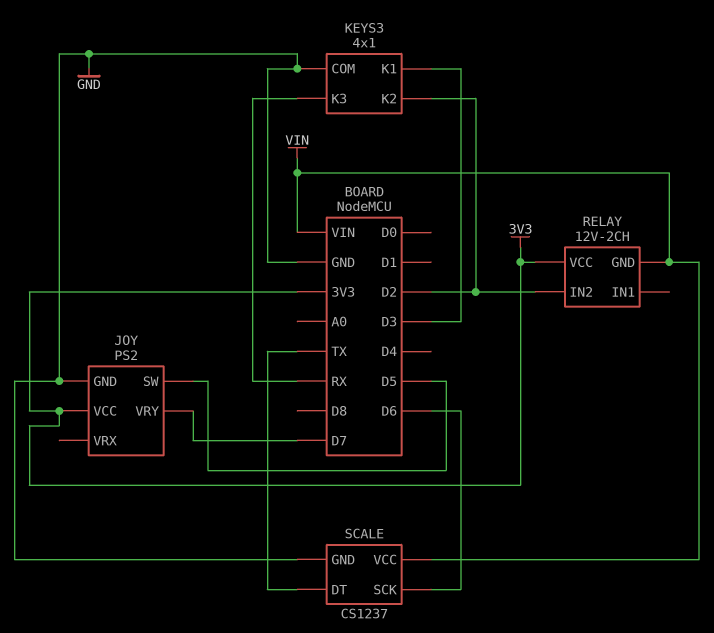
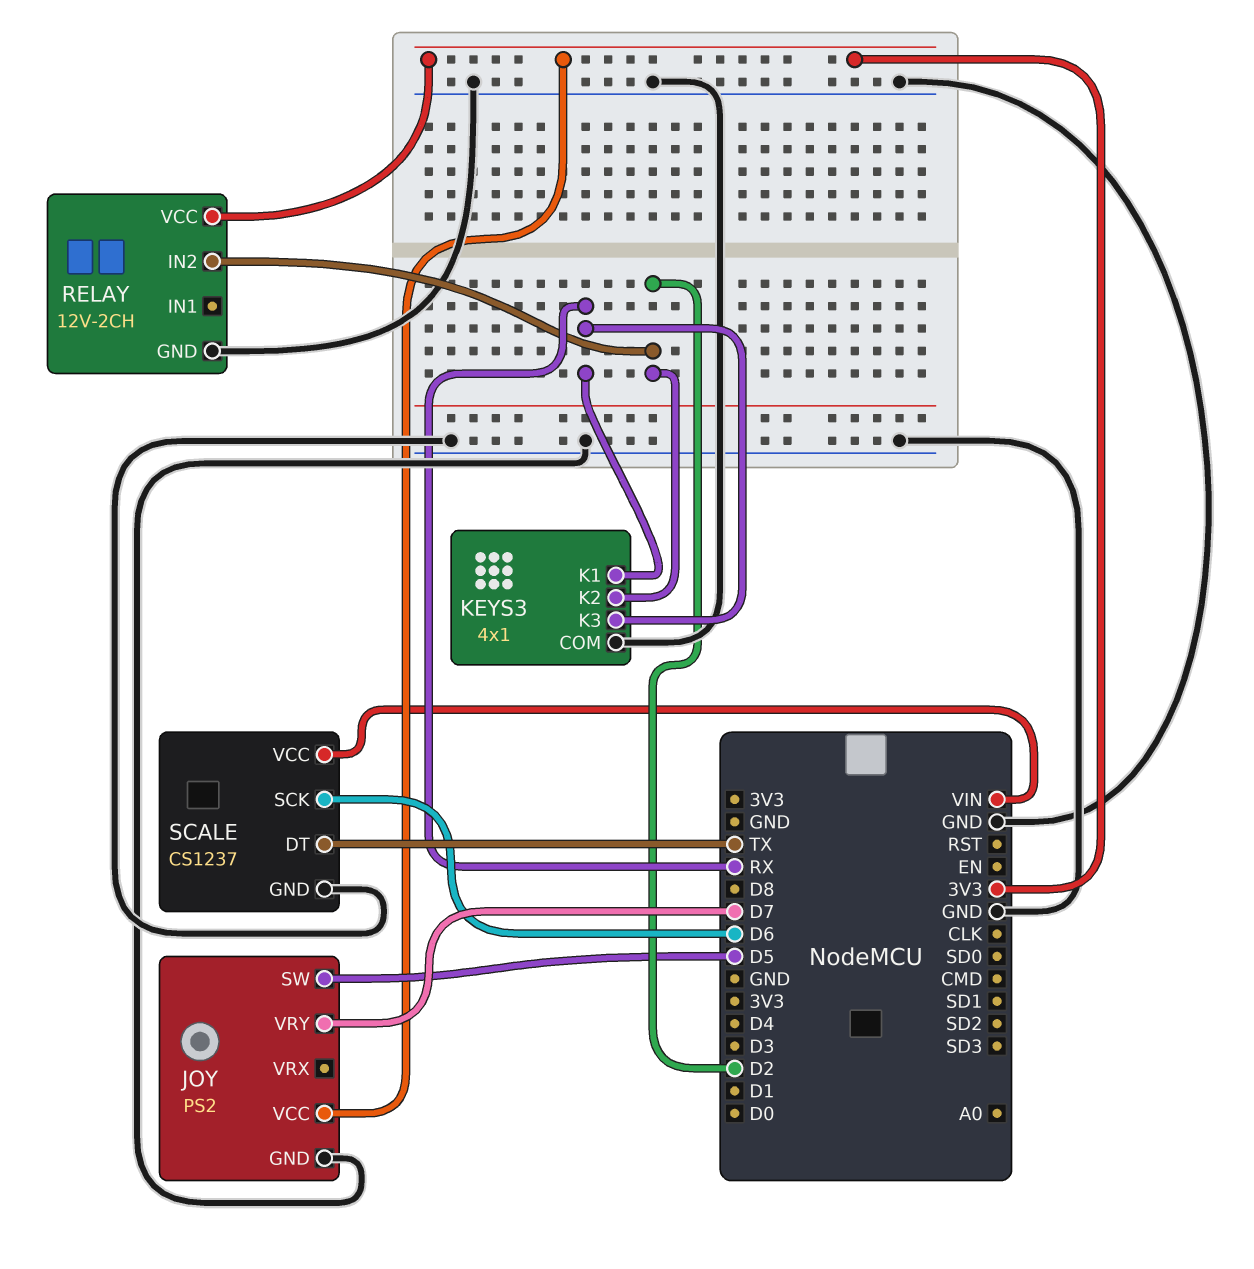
KEYS3 pin K1: D3 -> RX
RELAY pin GND: VIN -> GND

